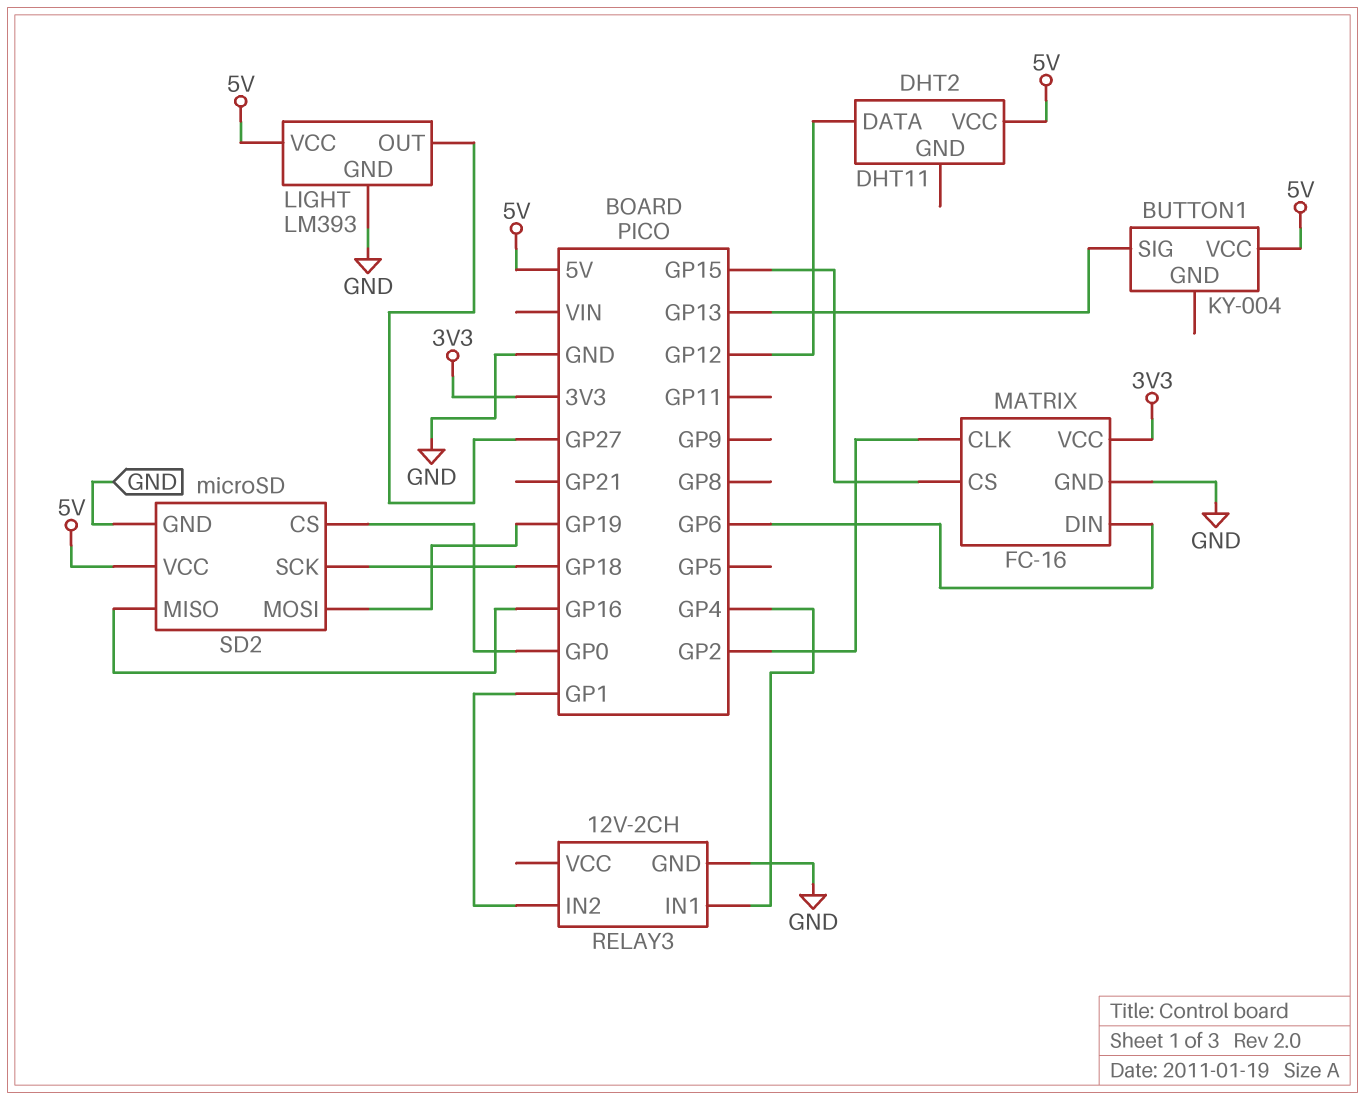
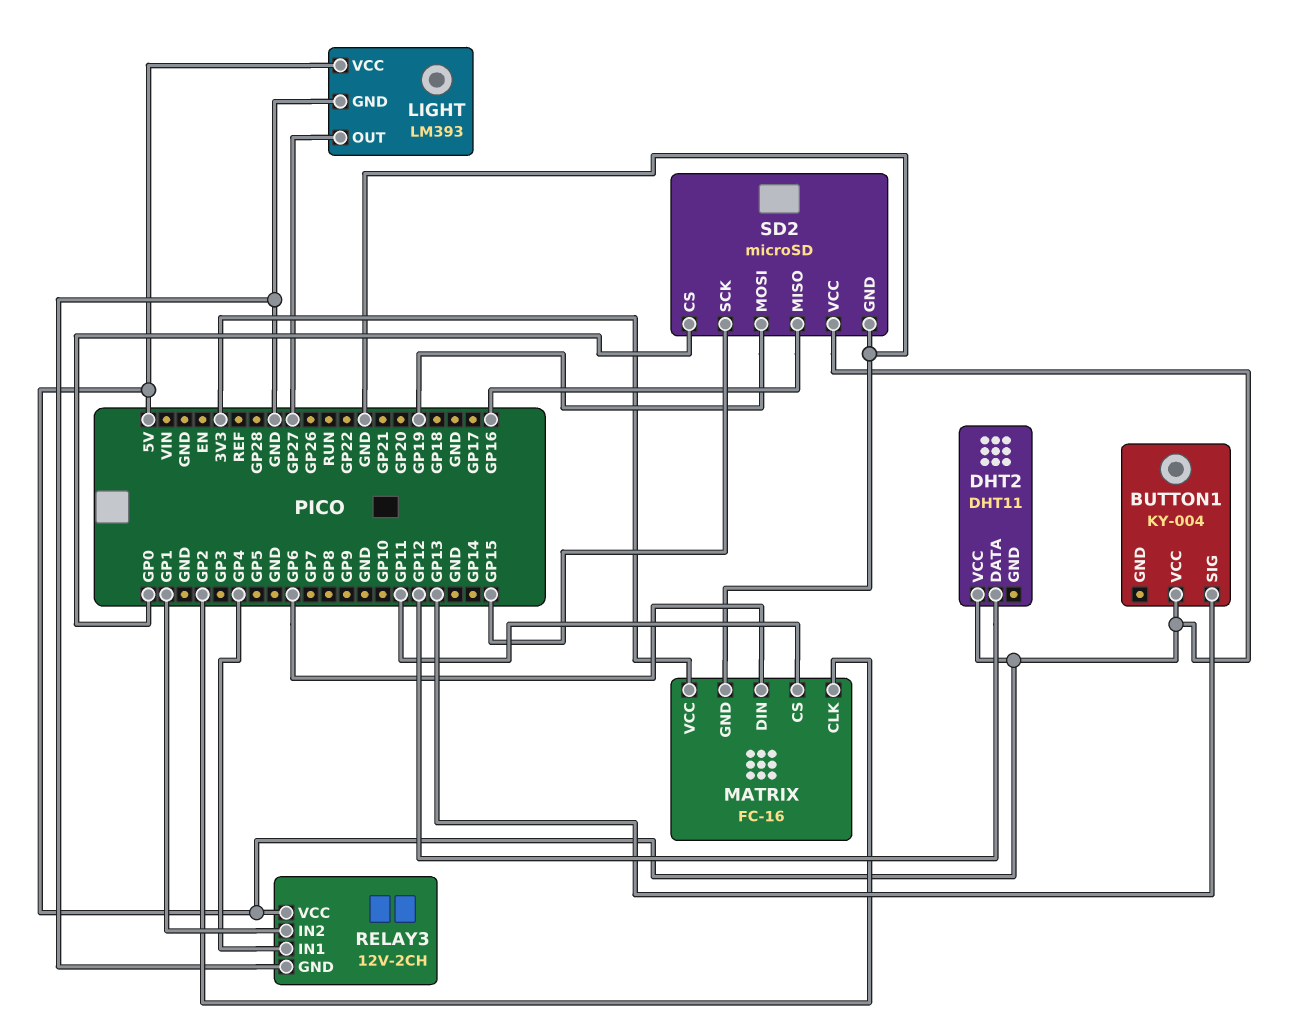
MATRIX pin CS: GP15 -> GP11
RELAY3 pin VCC: none -> 5V
SD2 pin SCK: GP18 -> GP15

